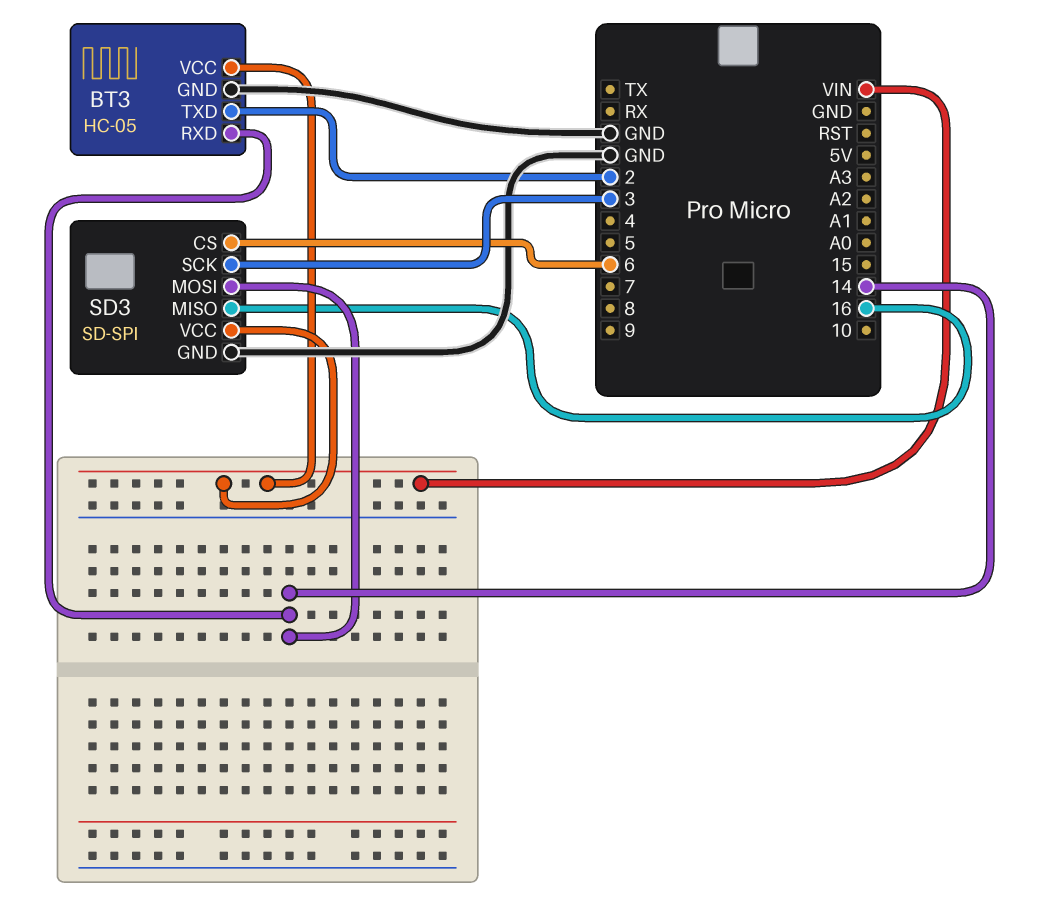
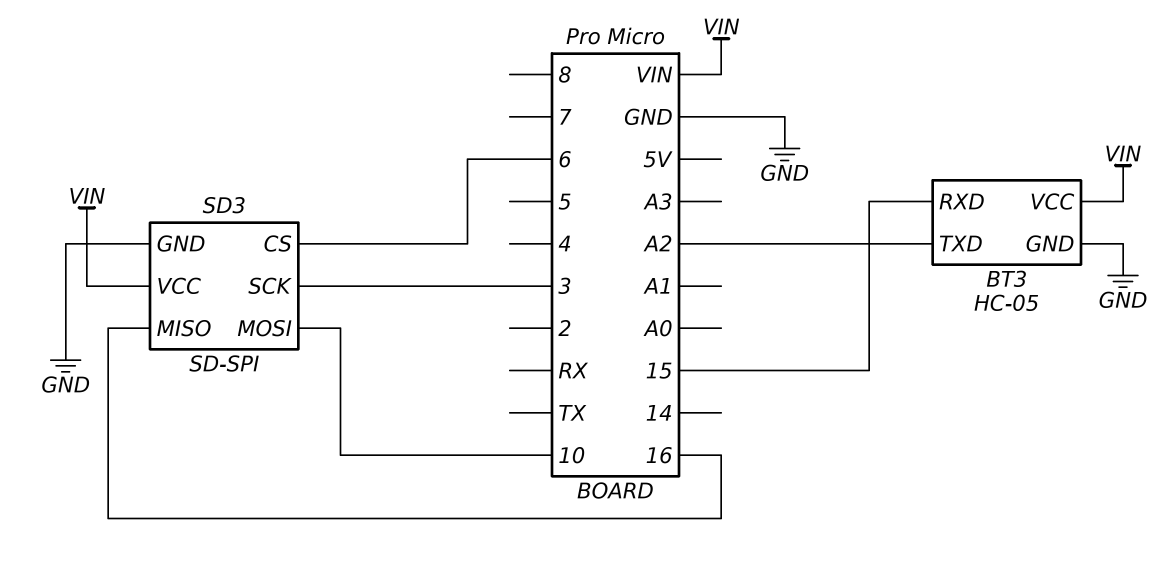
BT3 pin RXD: 14 -> 15
BT3 pin TXD: 2 -> A2
SD3 pin MOSI: 14 -> 10

